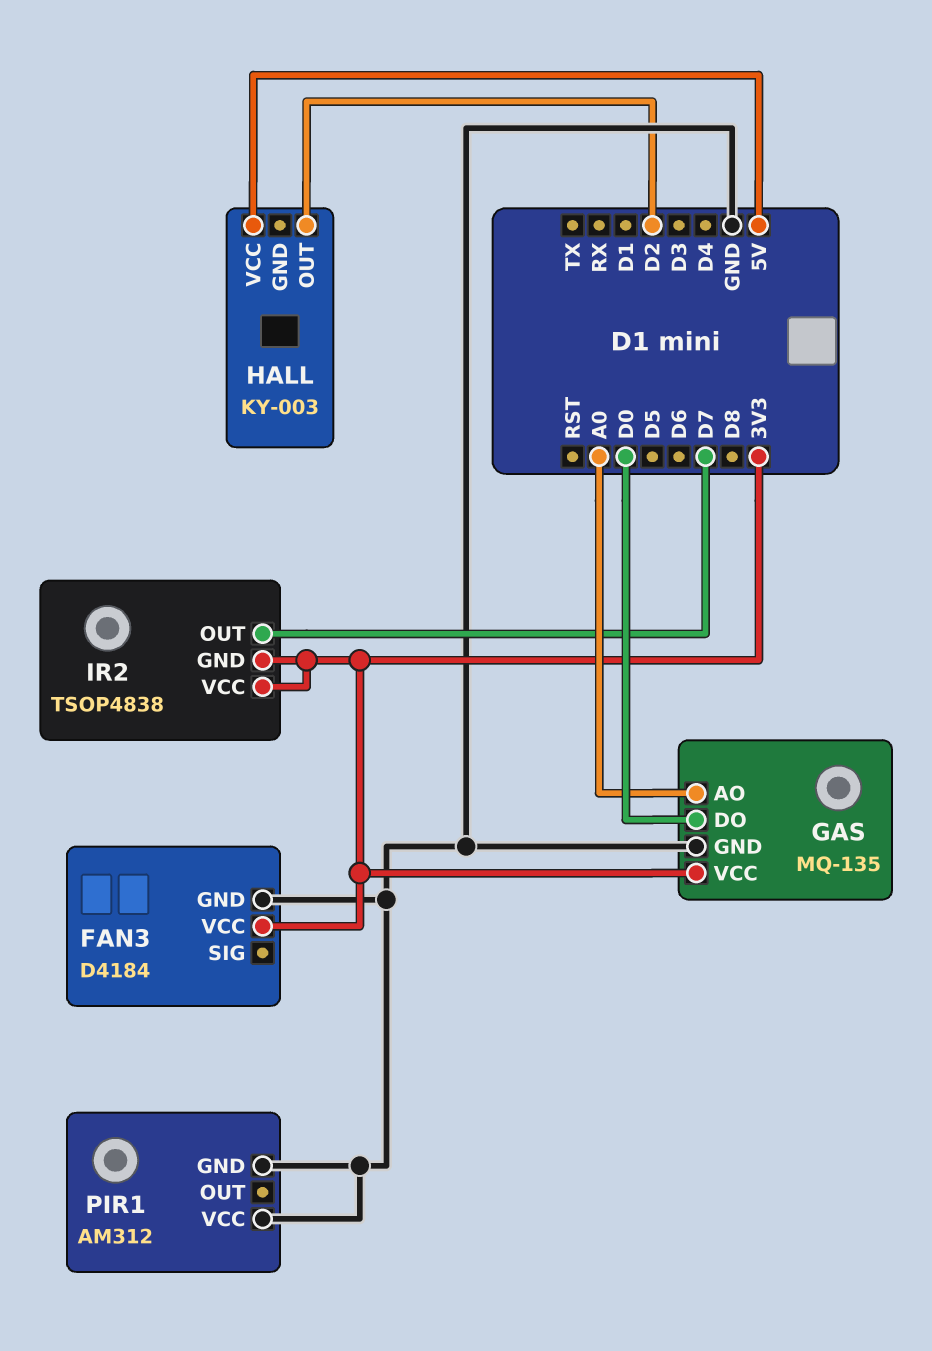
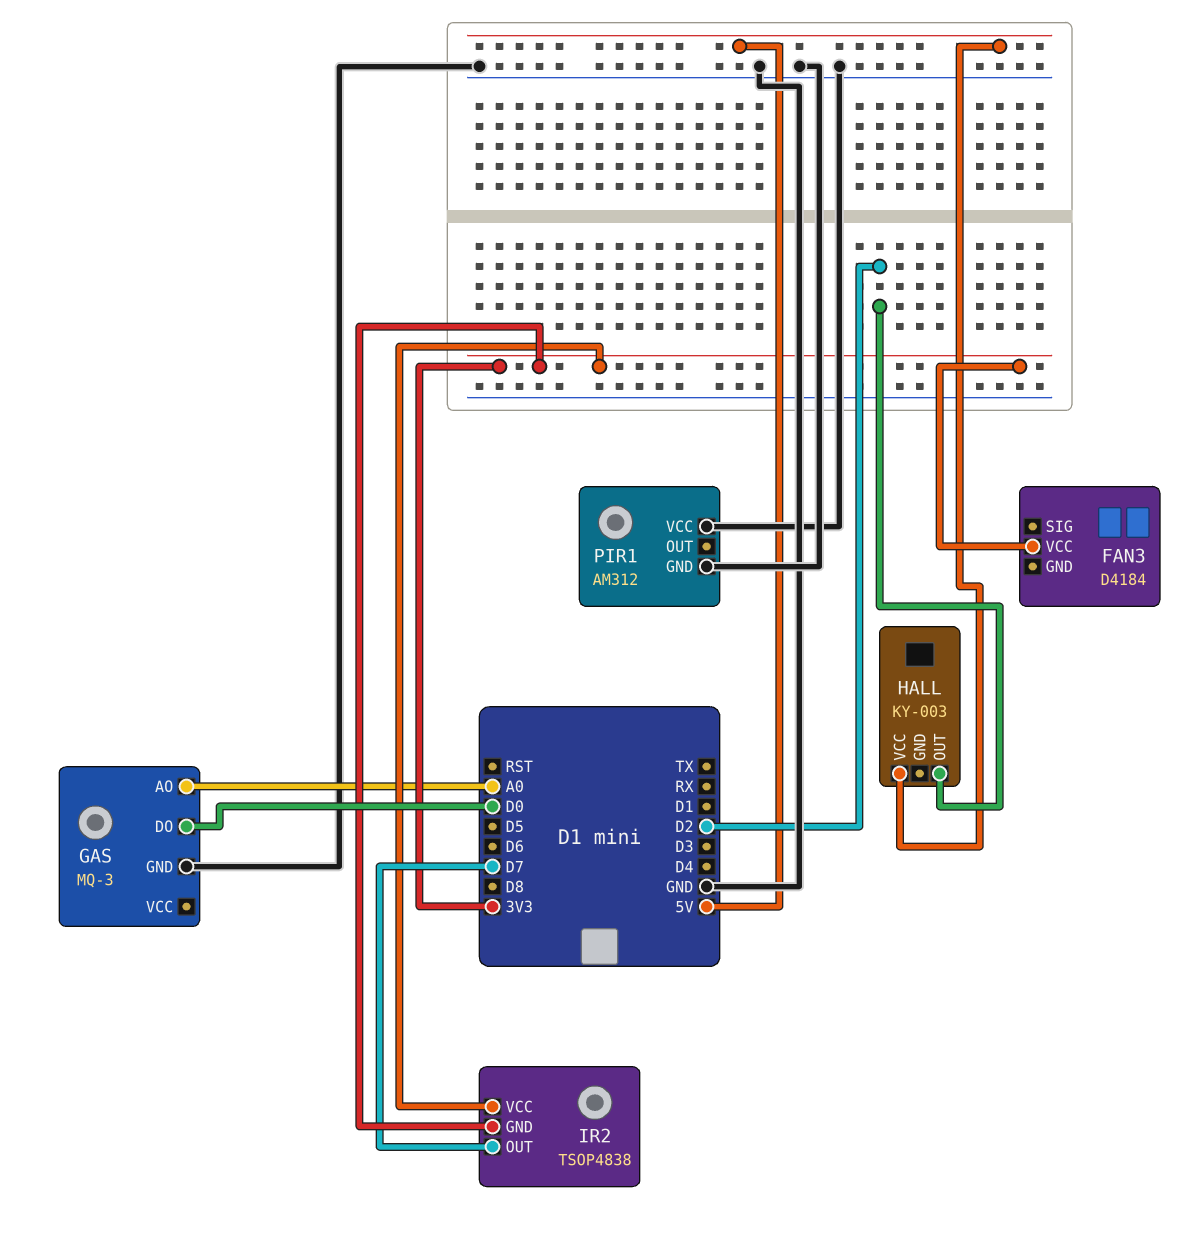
FAN3 pin GND: GND -> none
GAS: MQ-135 -> MQ-3
GAS pin VCC: 3V3 -> none

